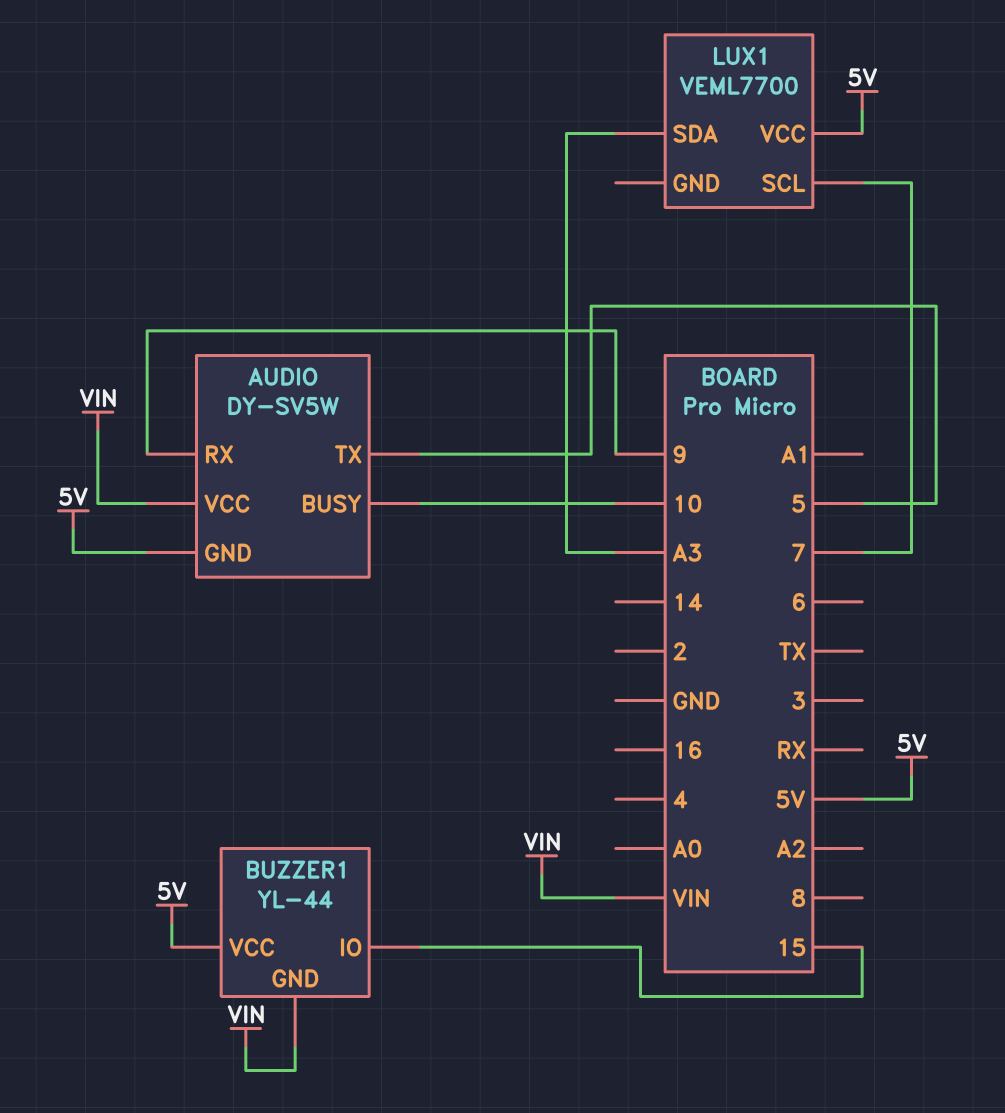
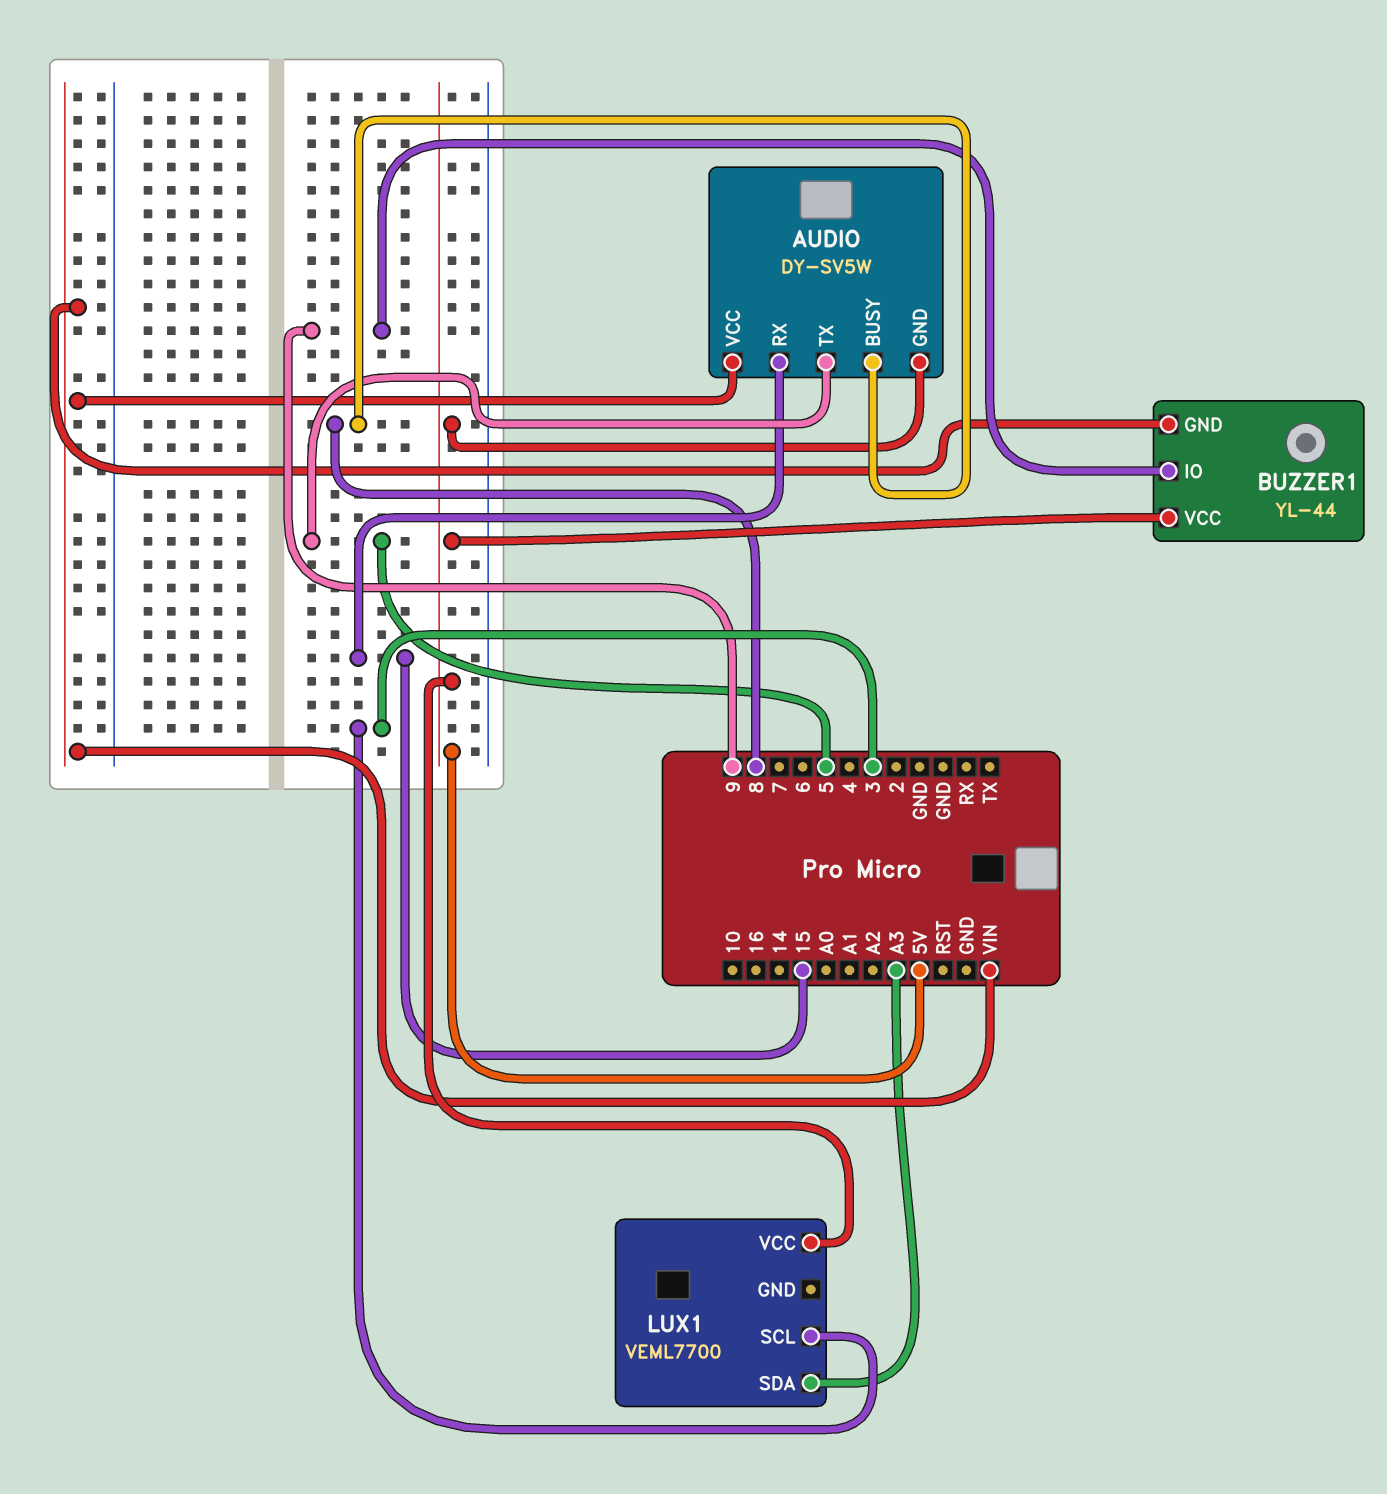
AUDIO pin BUSY: 10 -> 8
AUDIO pin RX: 9 -> 15
BUZZER1 pin IO: 15 -> 9
LUX1 pin SCL: 7 -> 3

